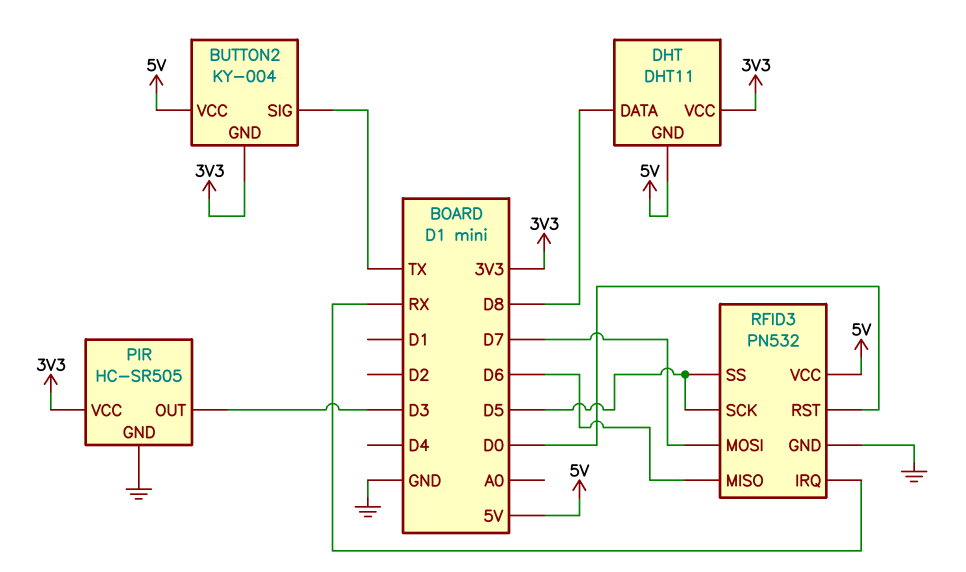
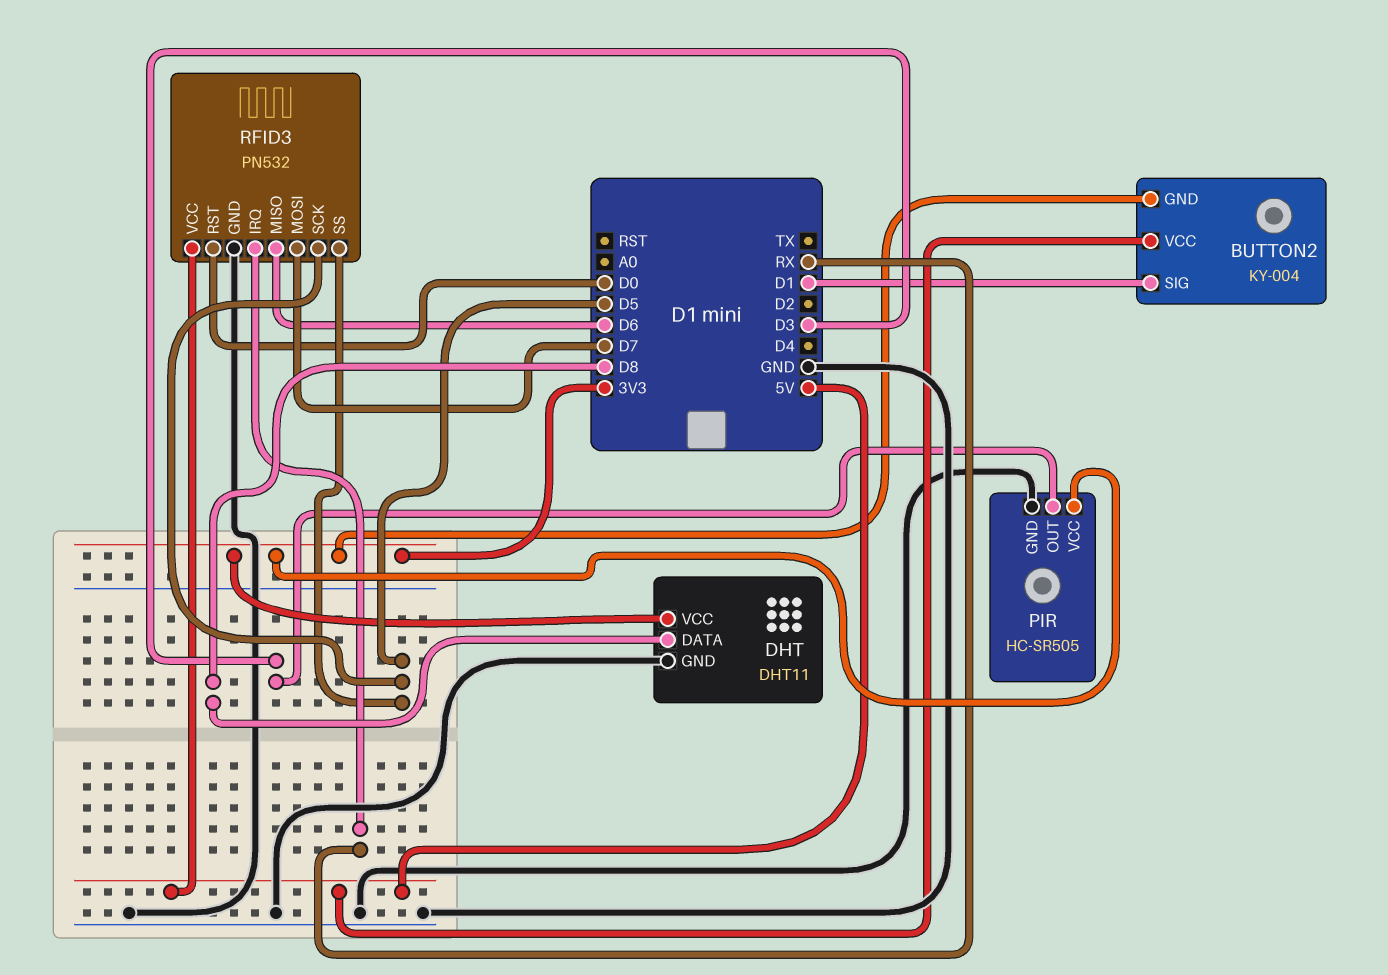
BUTTON2 pin SIG: TX -> D1
DHT pin GND: 5V -> GND

